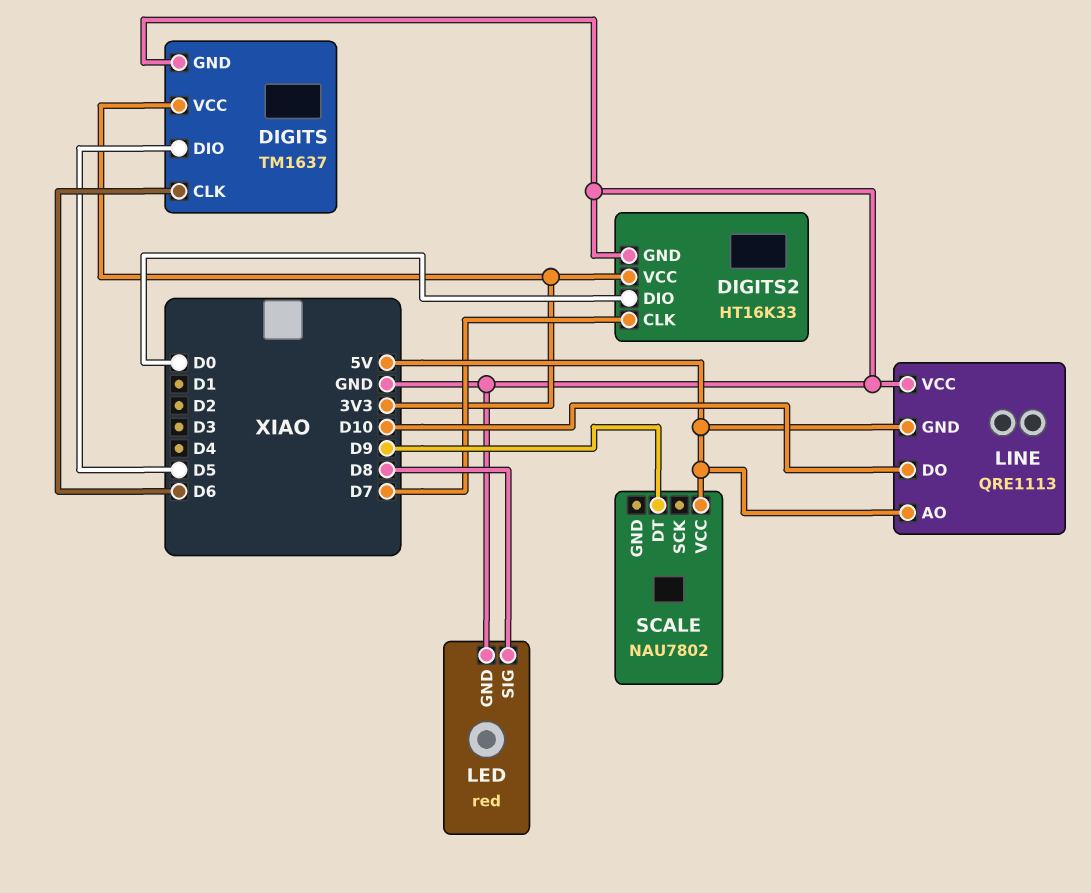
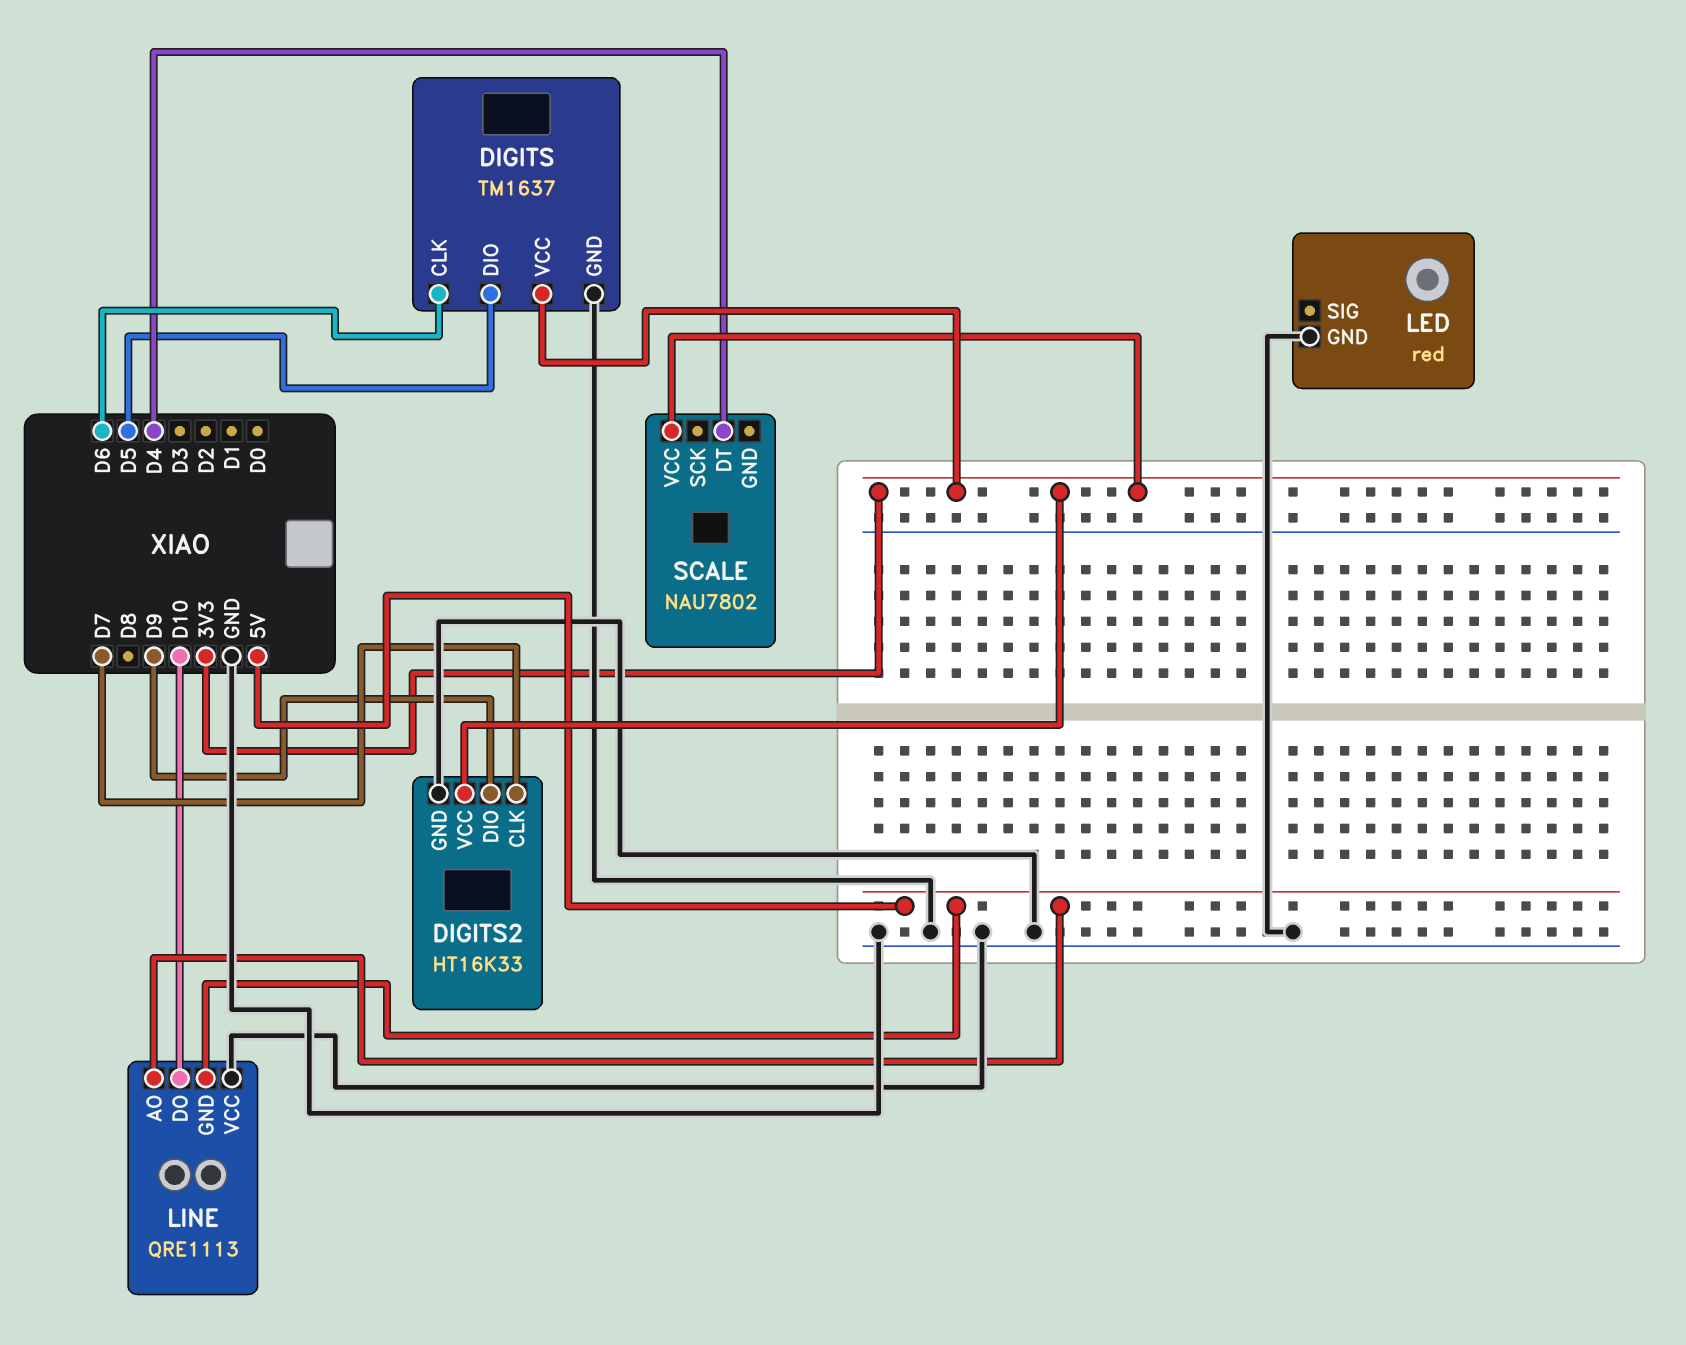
DIGITS2 pin DIO: D0 -> D9
LED pin SIG: D8 -> none
SCALE pin DT: D9 -> D4
SCALE pin VCC: 5V -> 3V3

